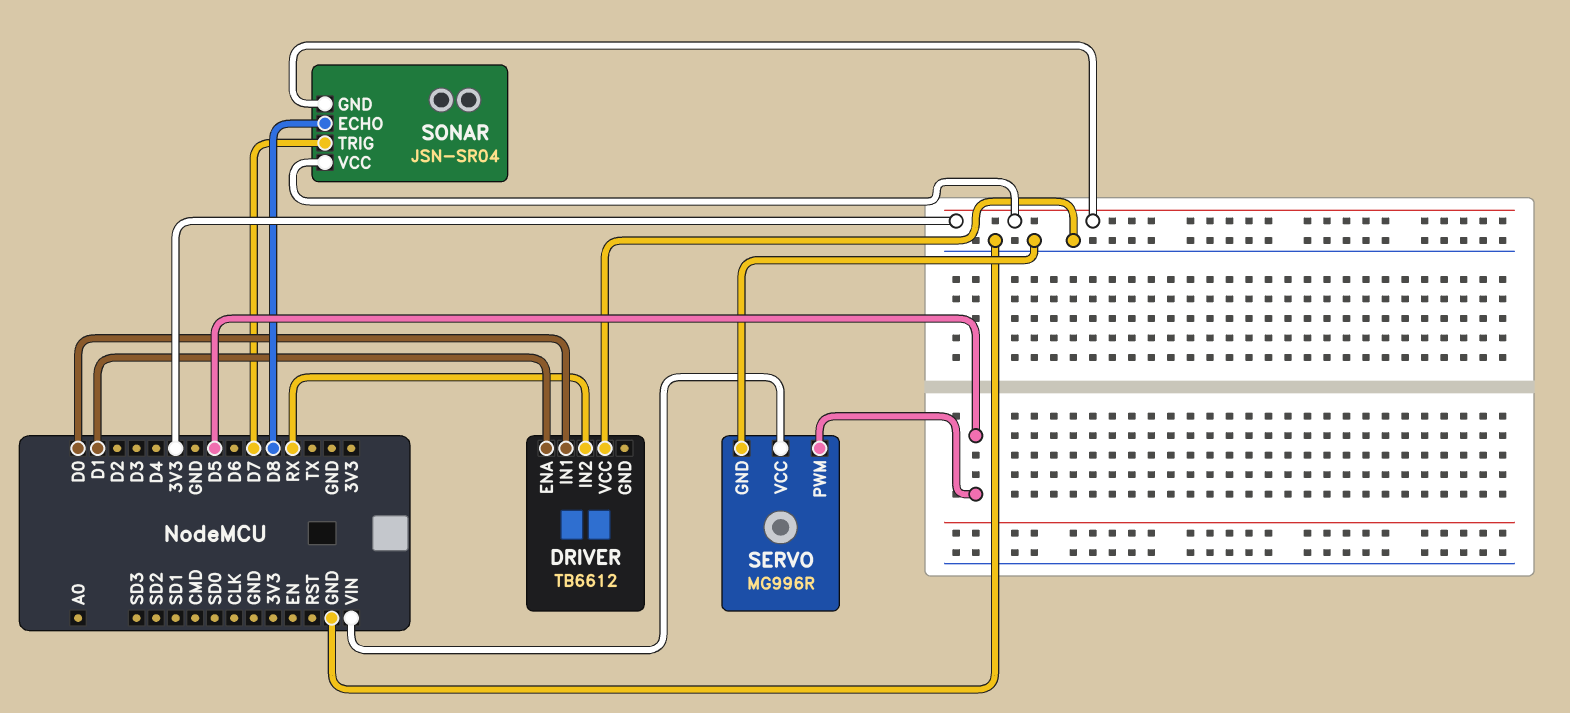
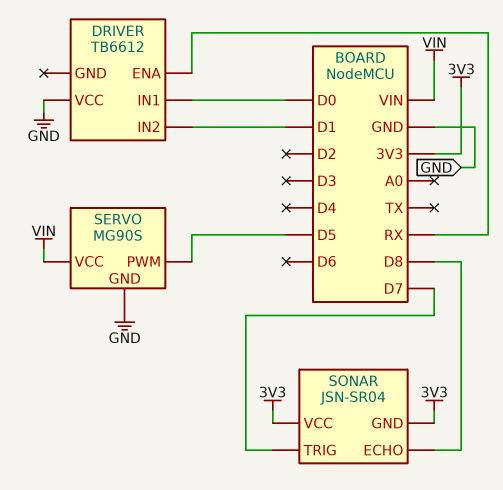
DRIVER pin ENA: D1 -> RX
DRIVER pin IN2: RX -> D1
SERVO: MG996R -> MG90S

